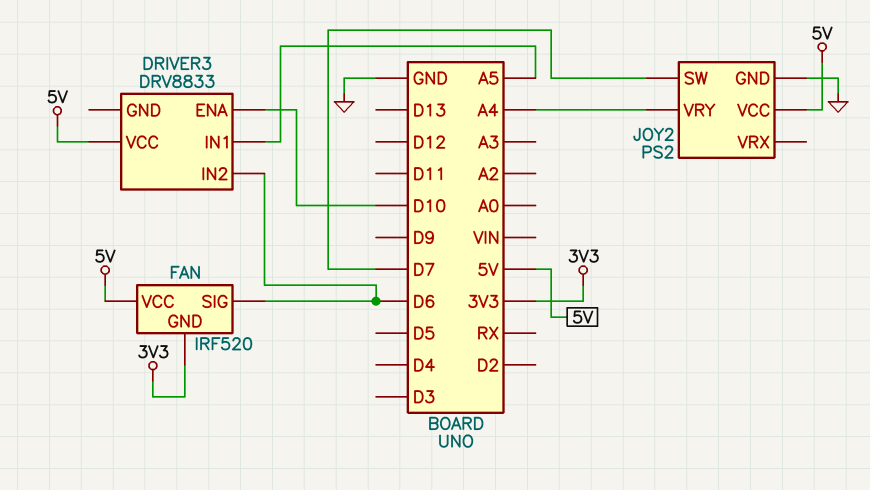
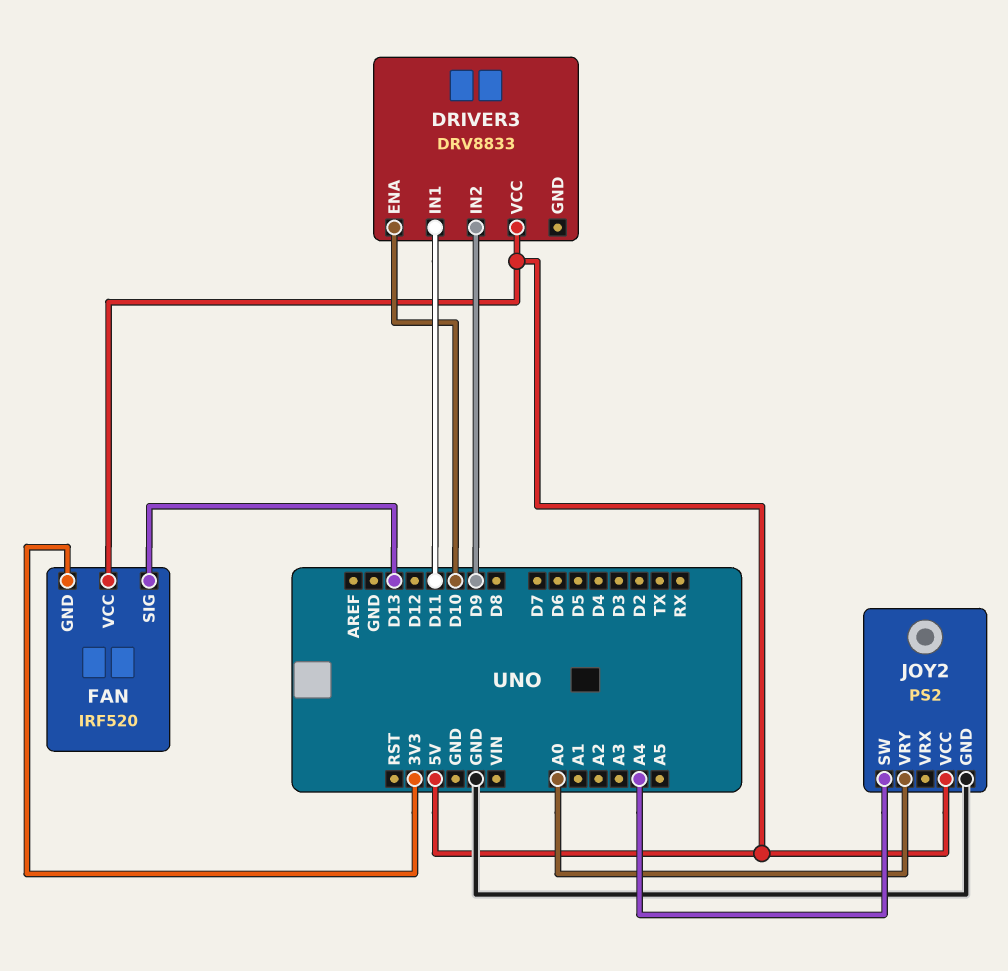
DRIVER3 pin IN1: A5 -> D11
DRIVER3 pin IN2: D6 -> D9
FAN pin SIG: D6 -> D13
JOY2 pin SW: D7 -> A4
JOY2 pin VRY: A4 -> A0

